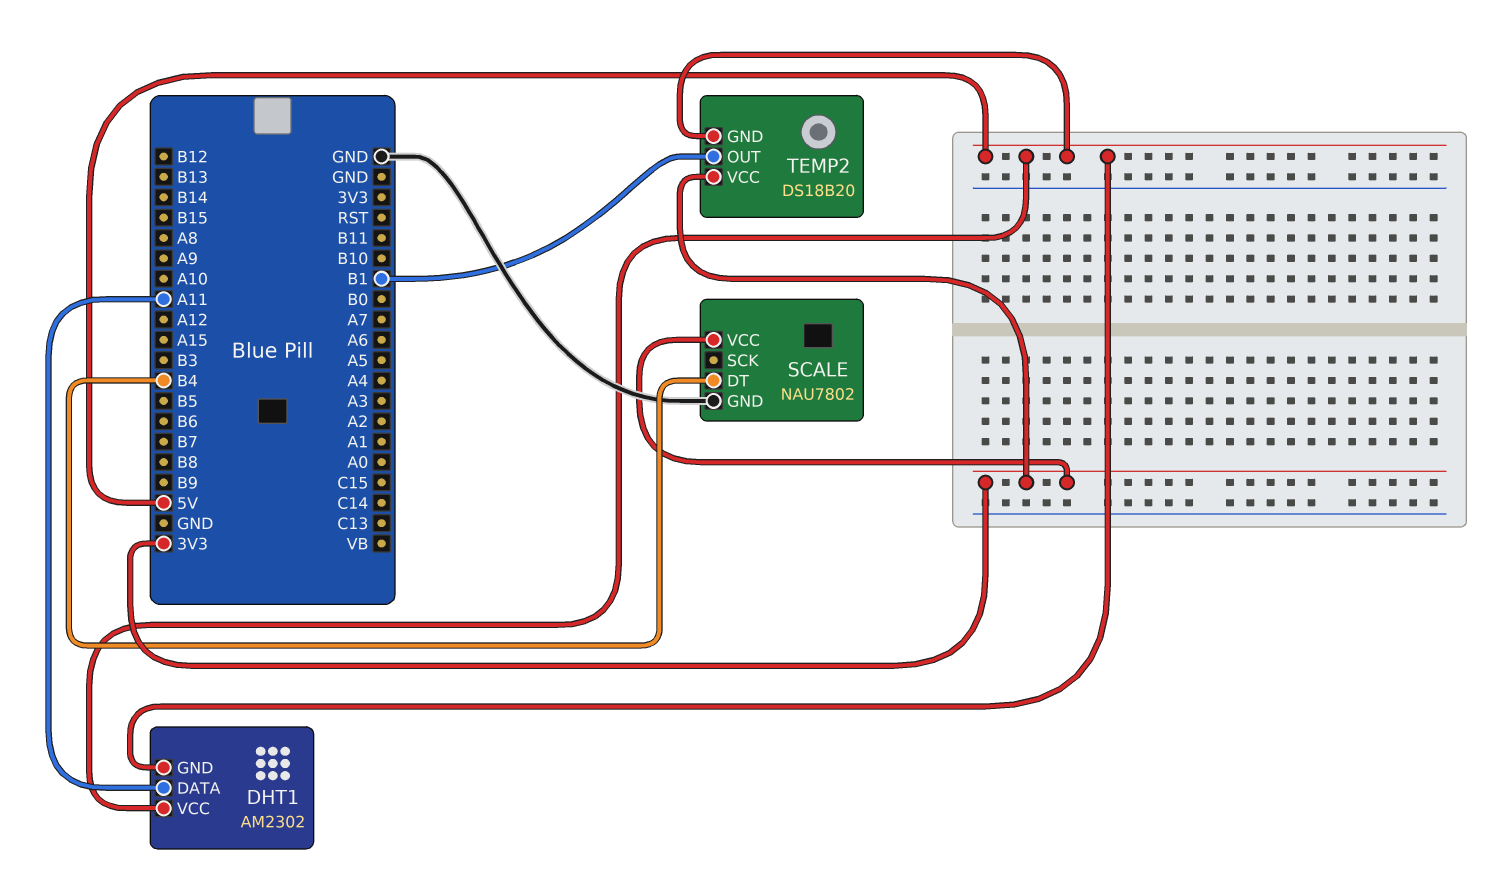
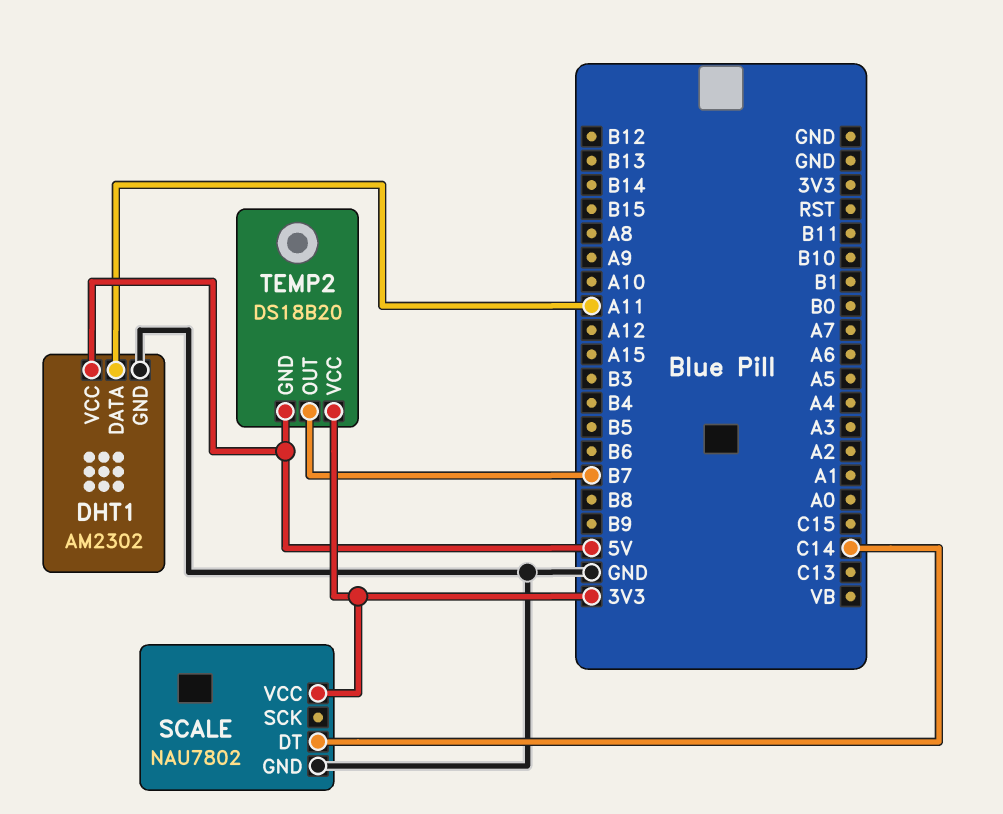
DHT1 pin GND: 5V -> GND
SCALE pin DT: B4 -> C14
TEMP2 pin OUT: B1 -> B7

